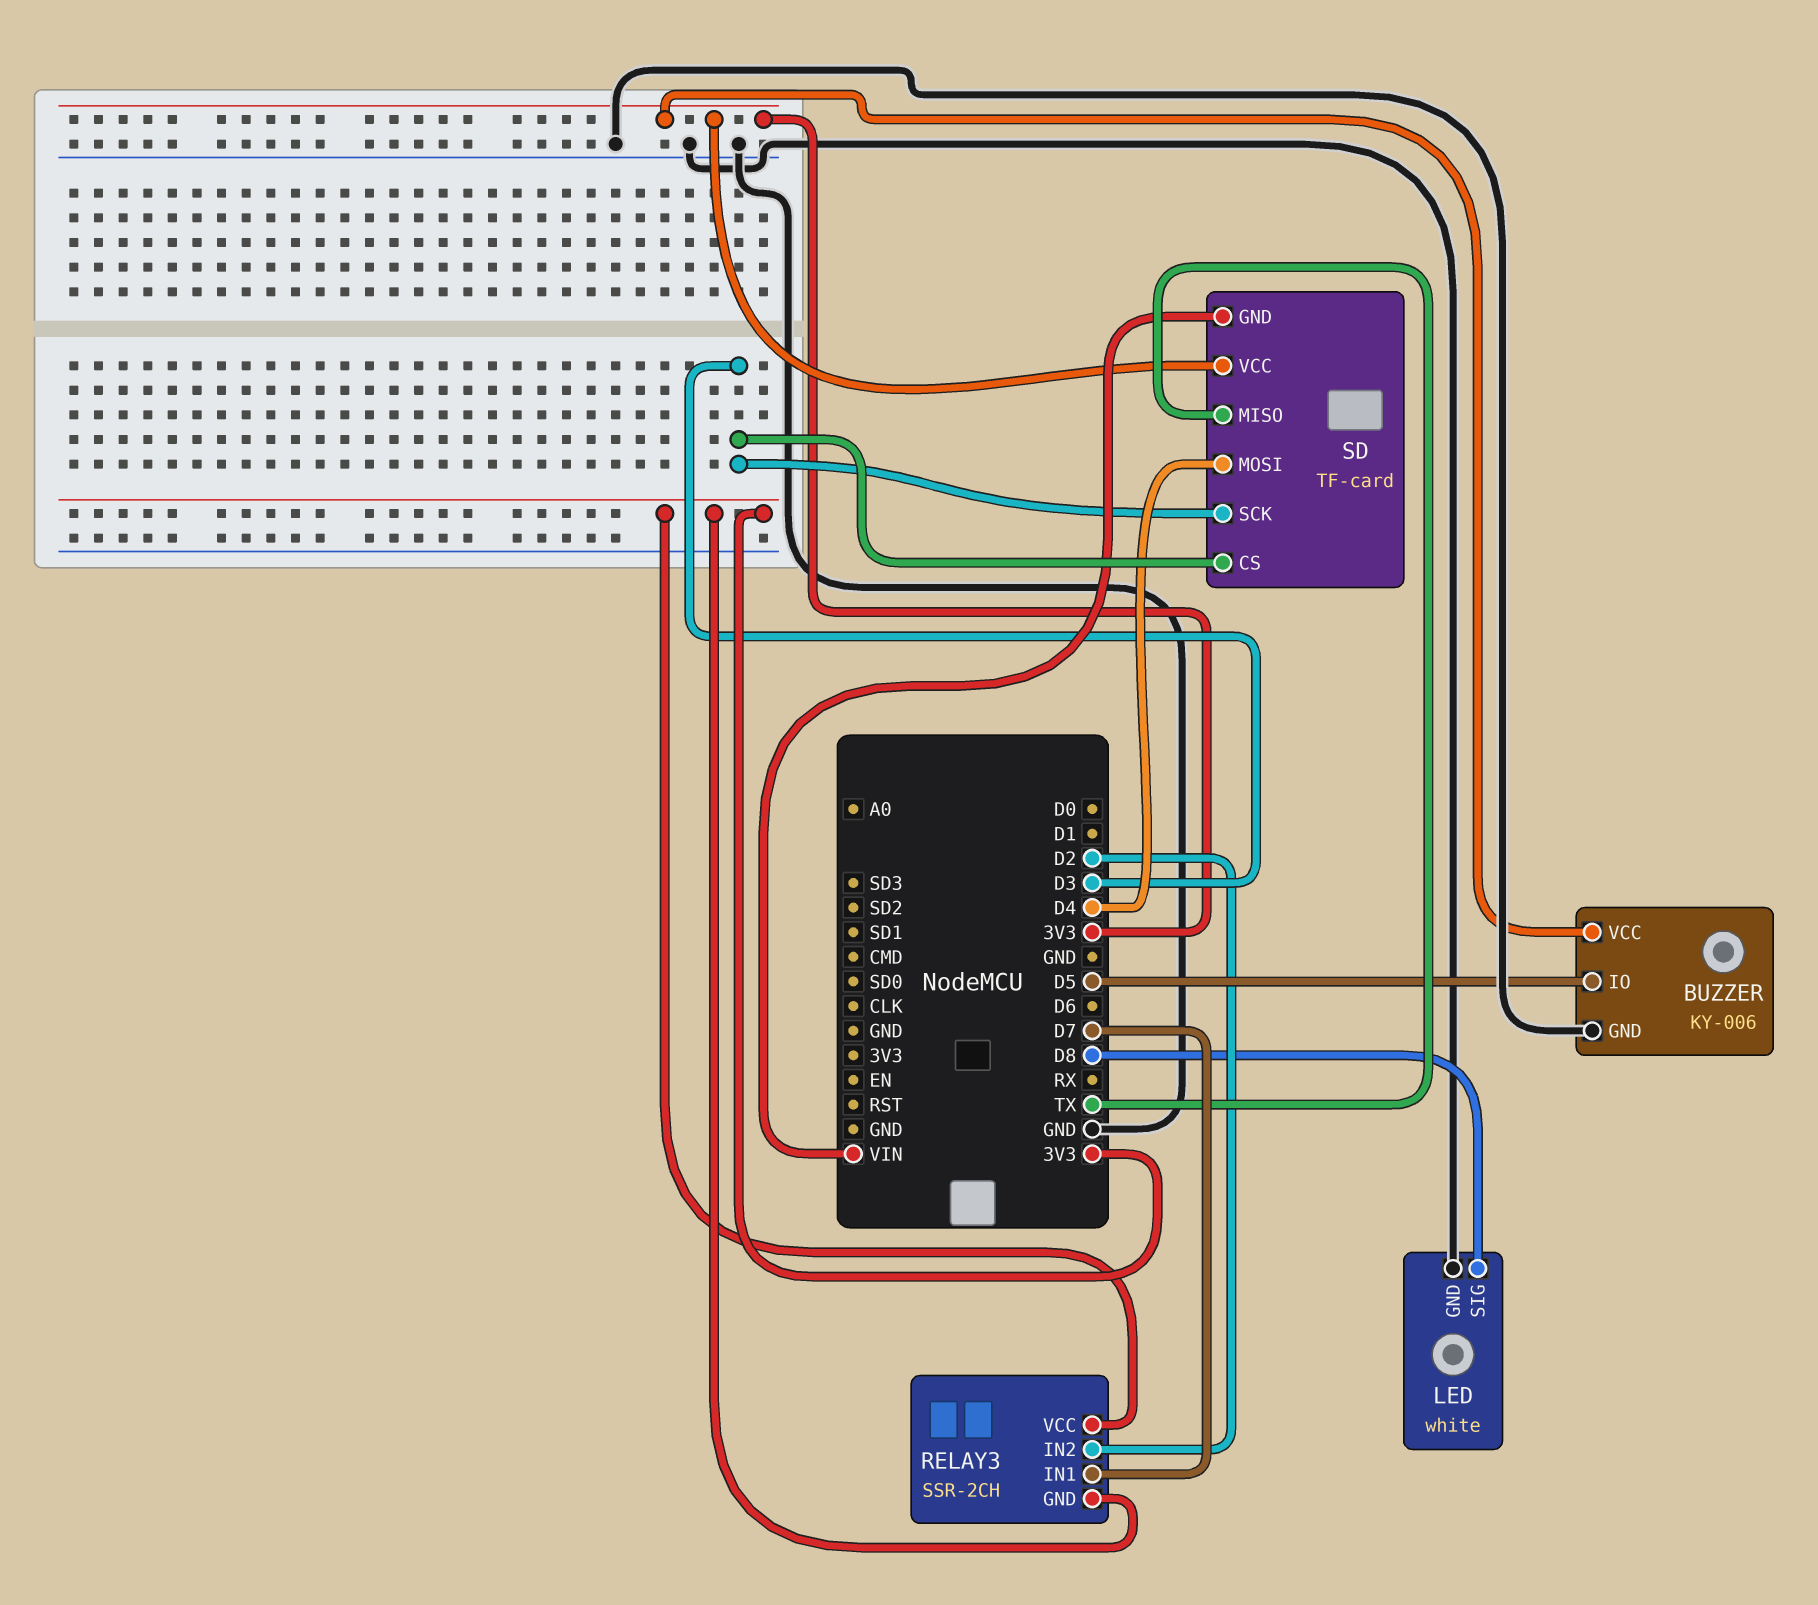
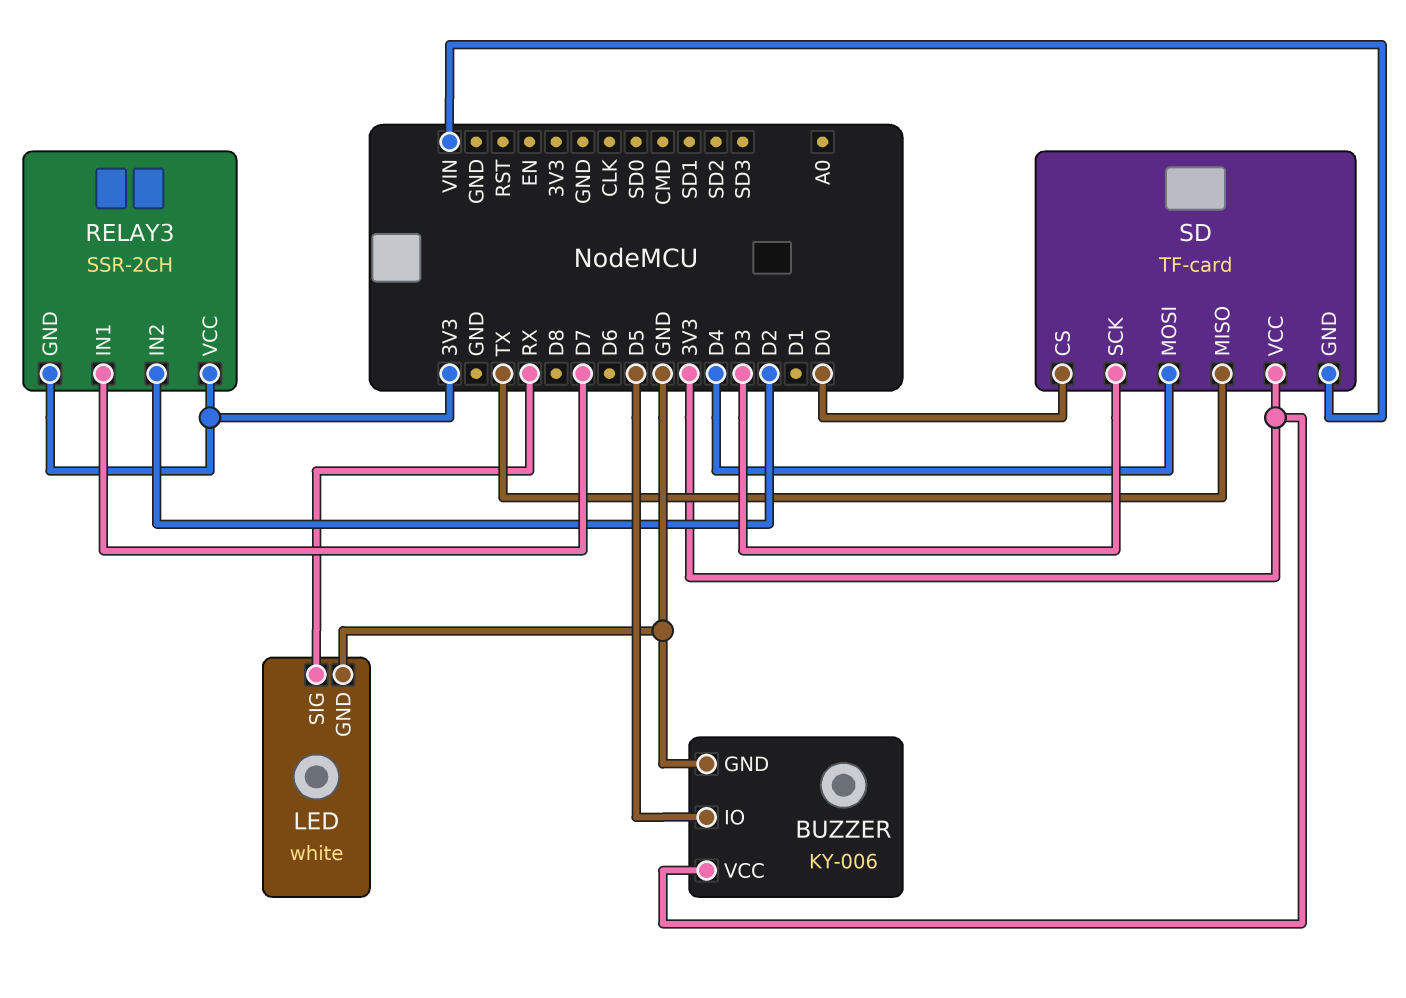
LED pin SIG: D8 -> RX
SD pin CS: D3 -> D0

